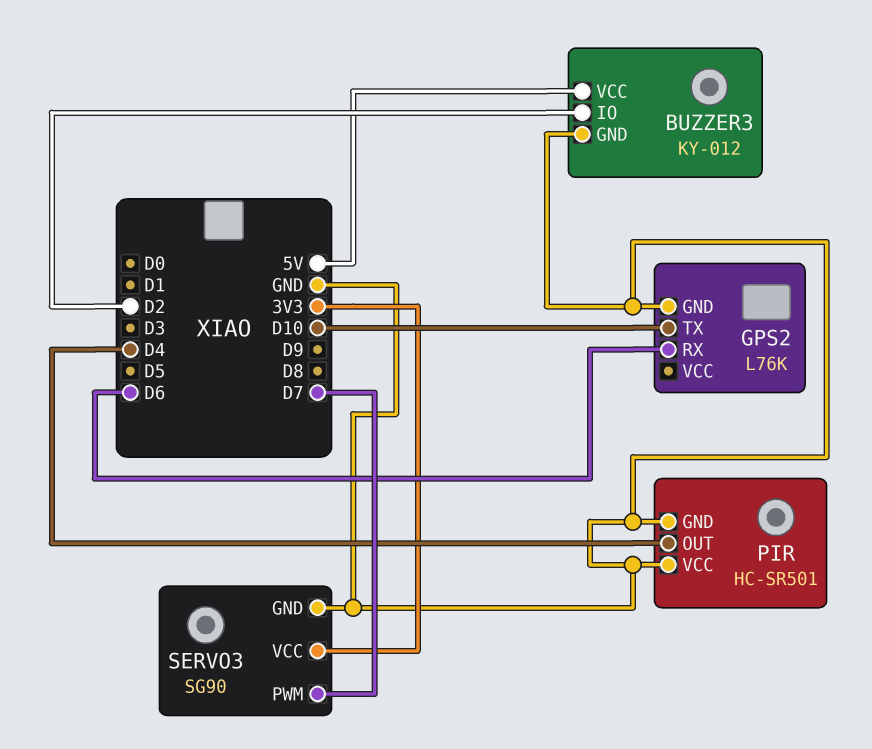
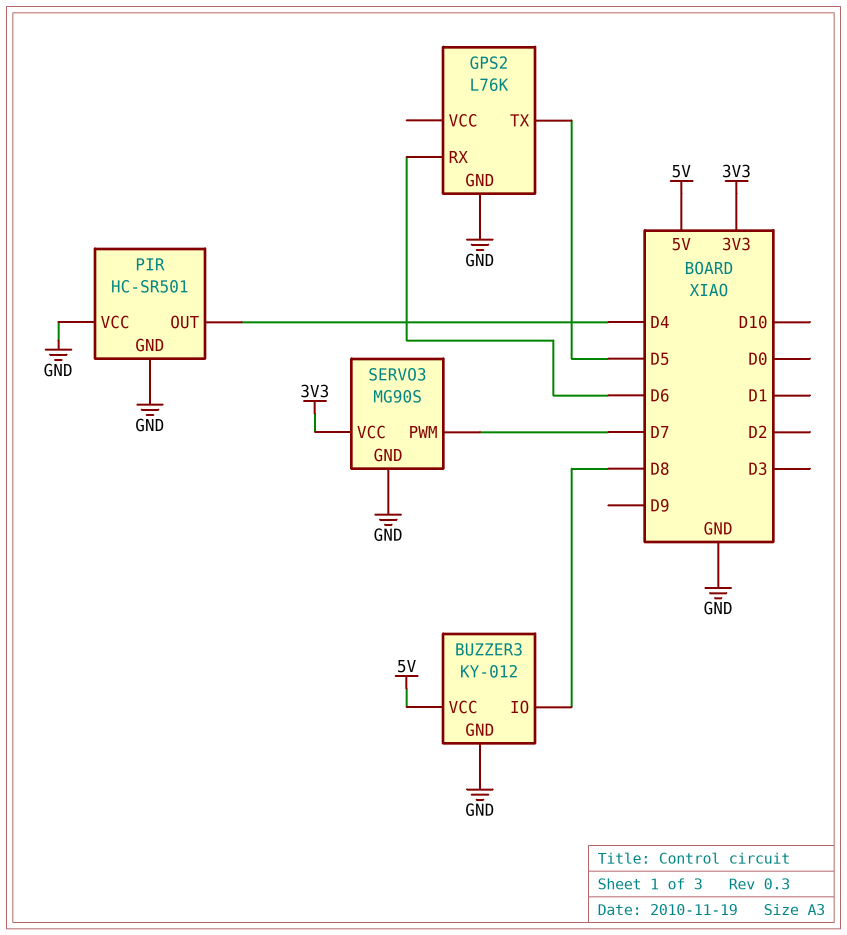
BUZZER3 pin IO: D2 -> D8
GPS2 pin TX: D10 -> D5
SERVO3: SG90 -> MG90S

